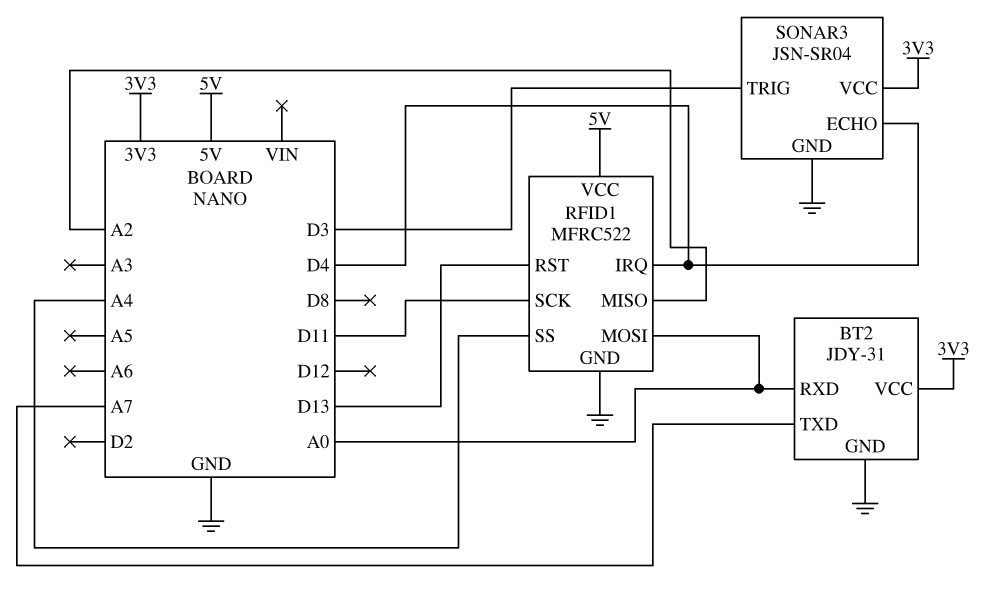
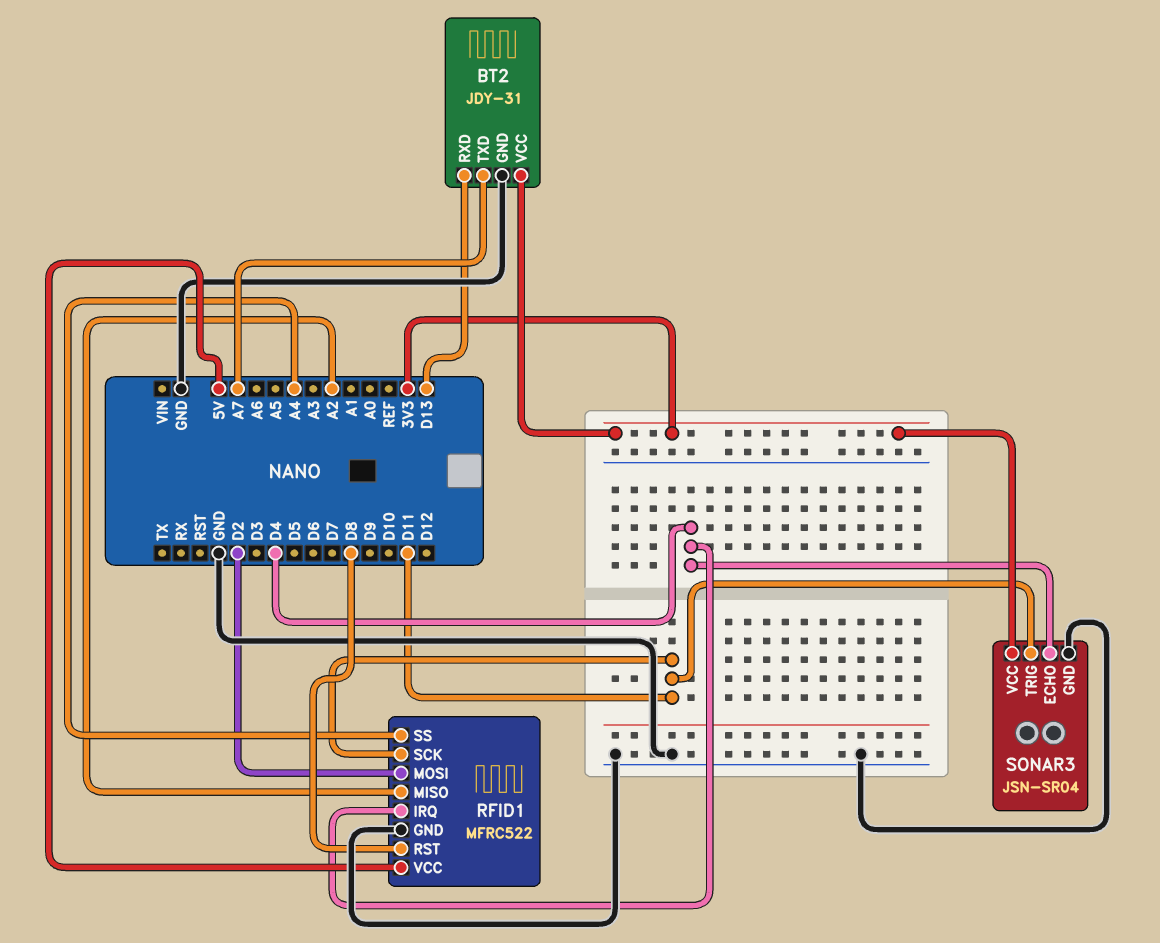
BT2 pin RXD: A0 -> D13
RFID1 pin MOSI: A0 -> D2
RFID1 pin RST: D13 -> D8
SONAR3 pin TRIG: D3 -> D11

